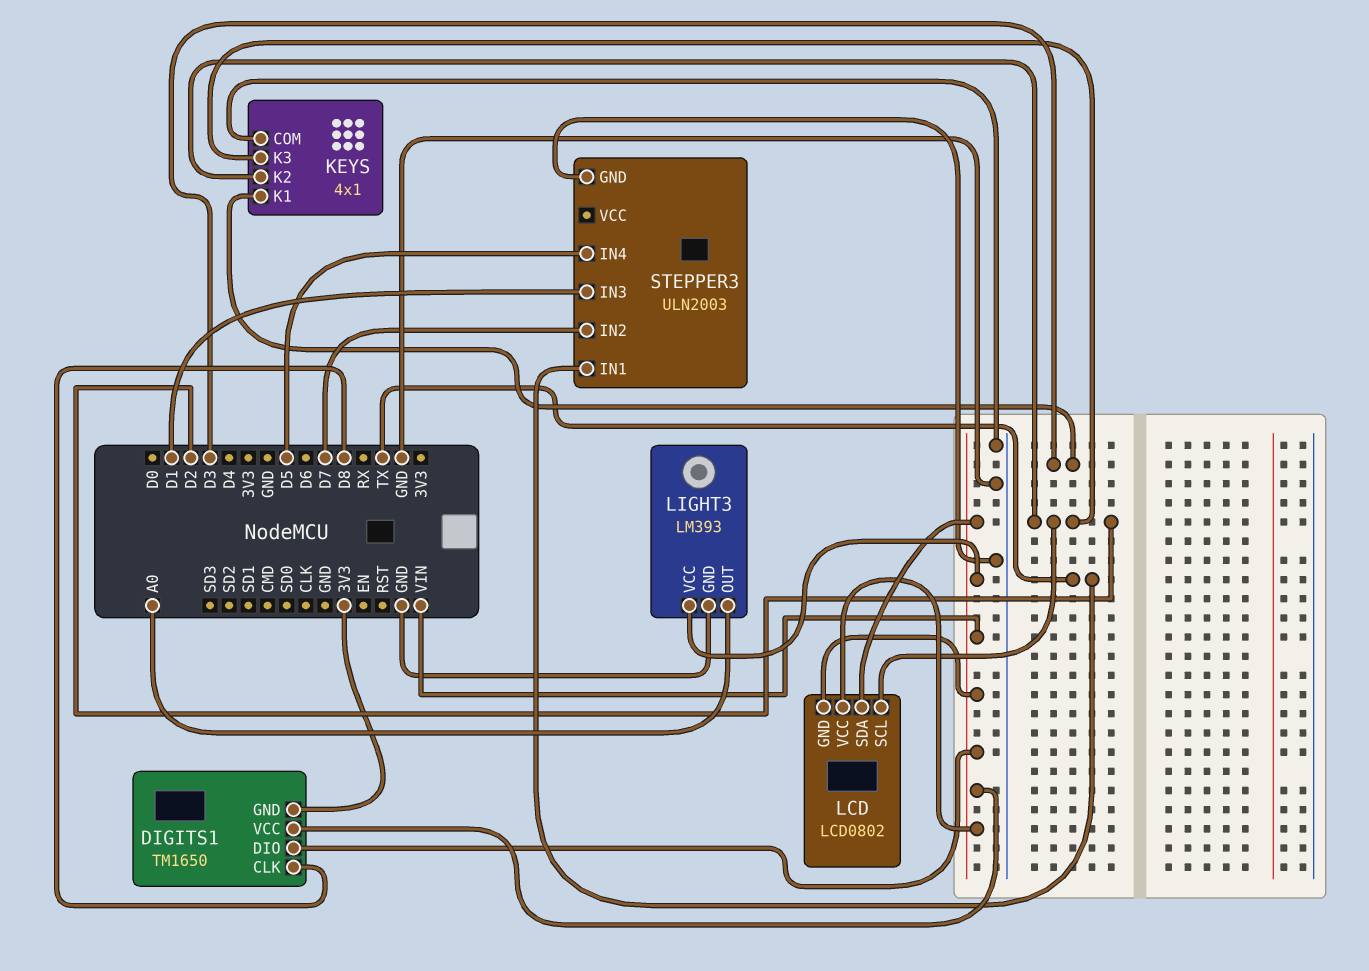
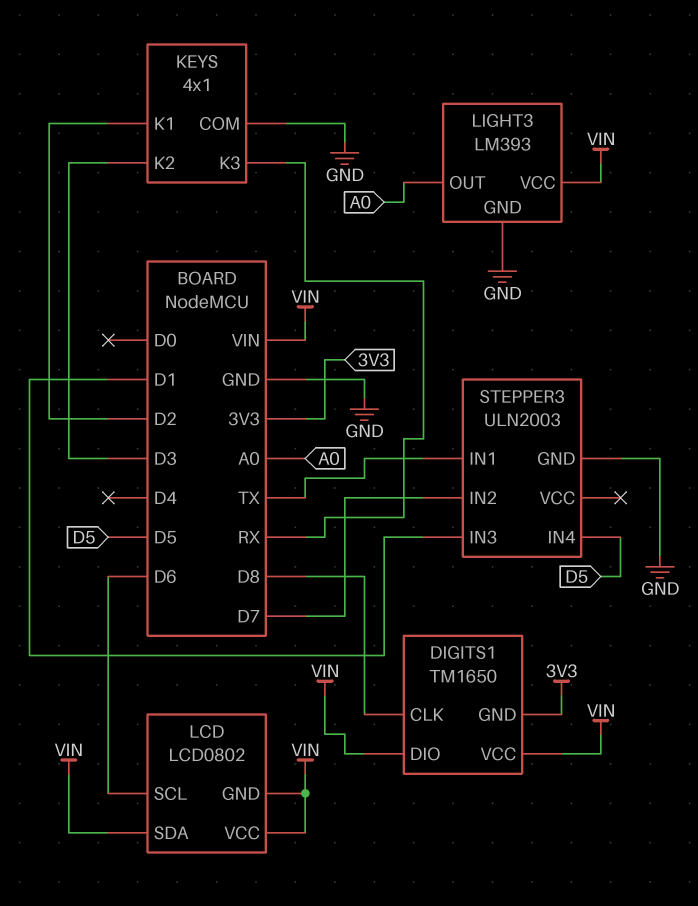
KEYS pin K1: D3 -> D2
KEYS pin K2: D2 -> D3
KEYS pin K3: D2 -> RX
LCD pin SCL: D2 -> D6

